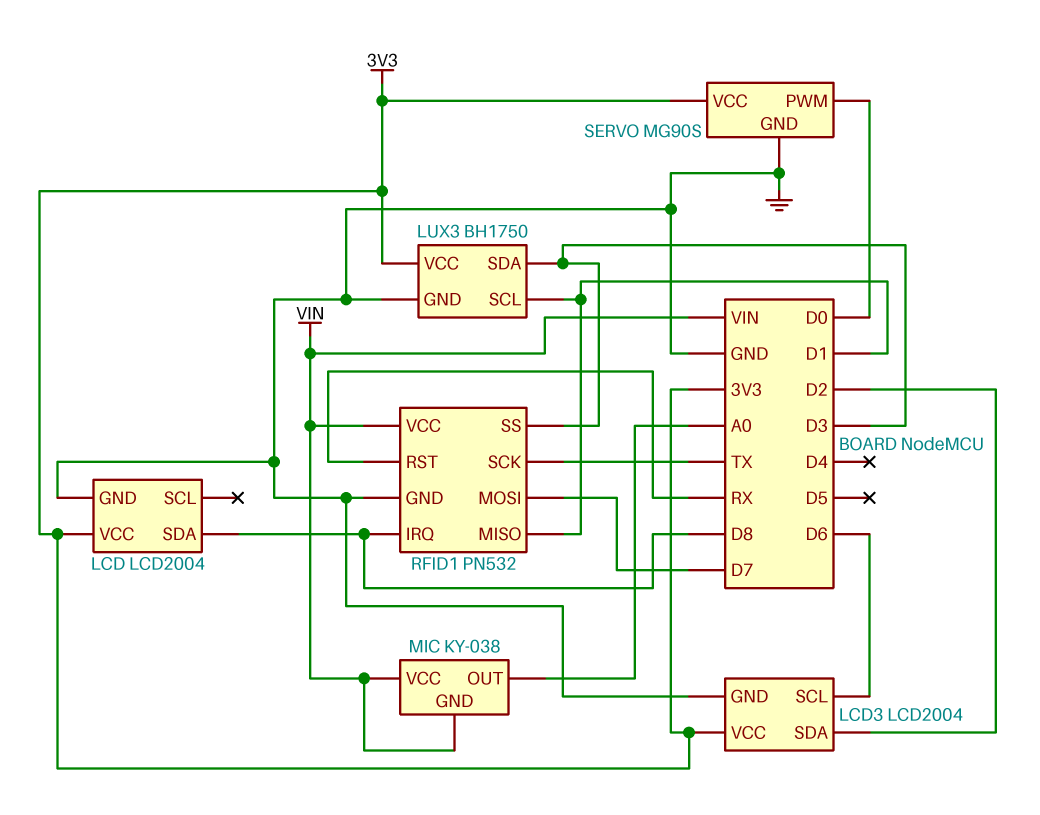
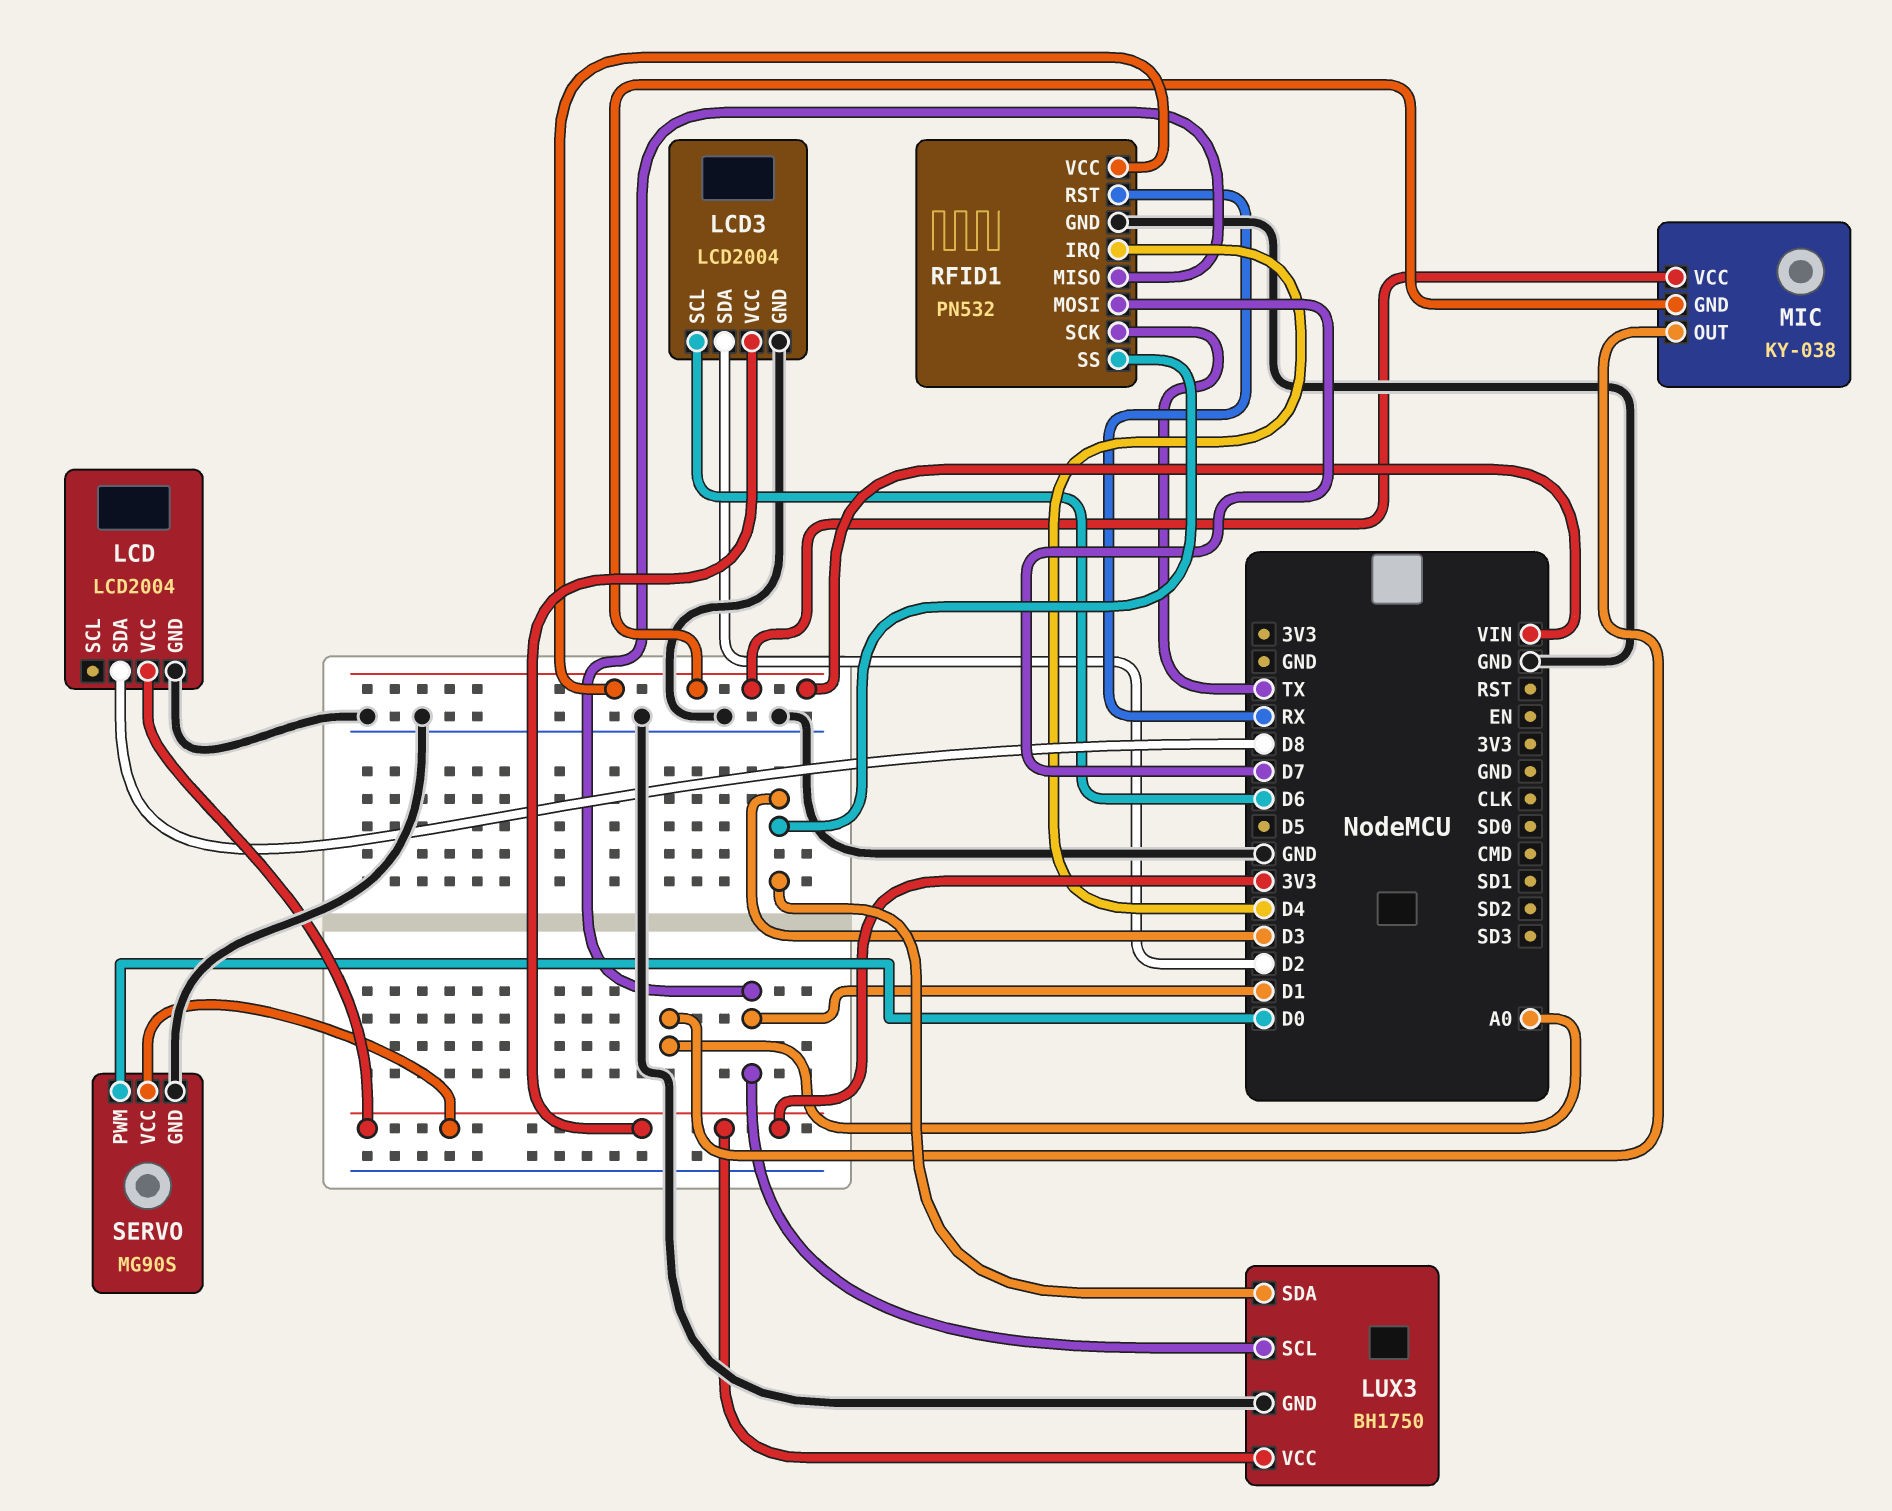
RFID1 pin IRQ: D8 -> D4

